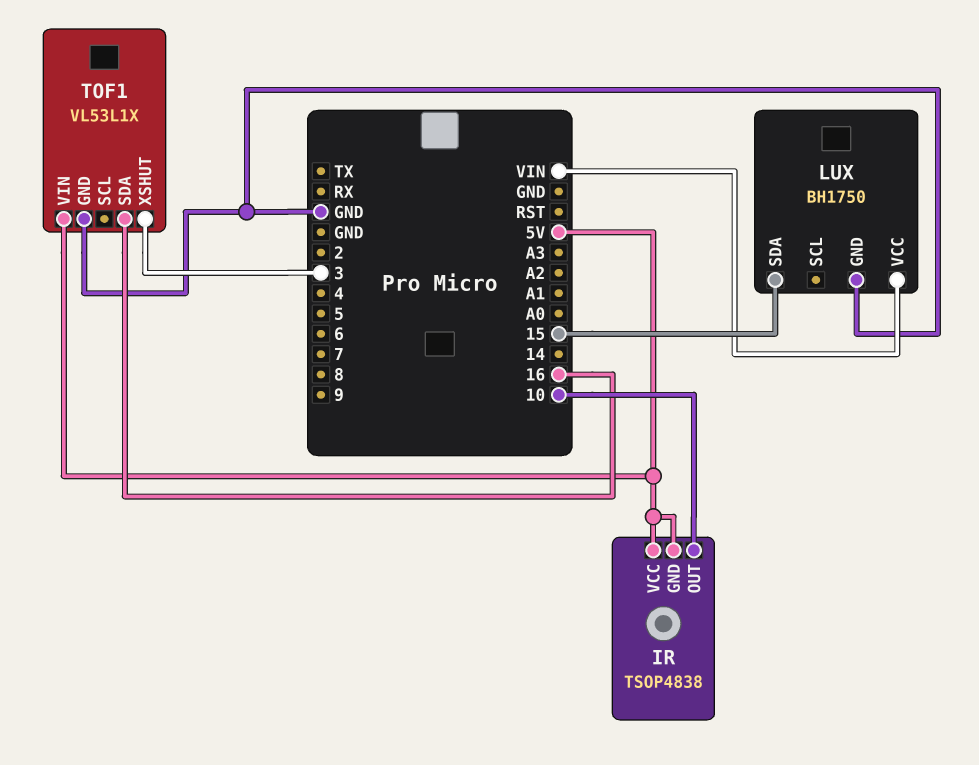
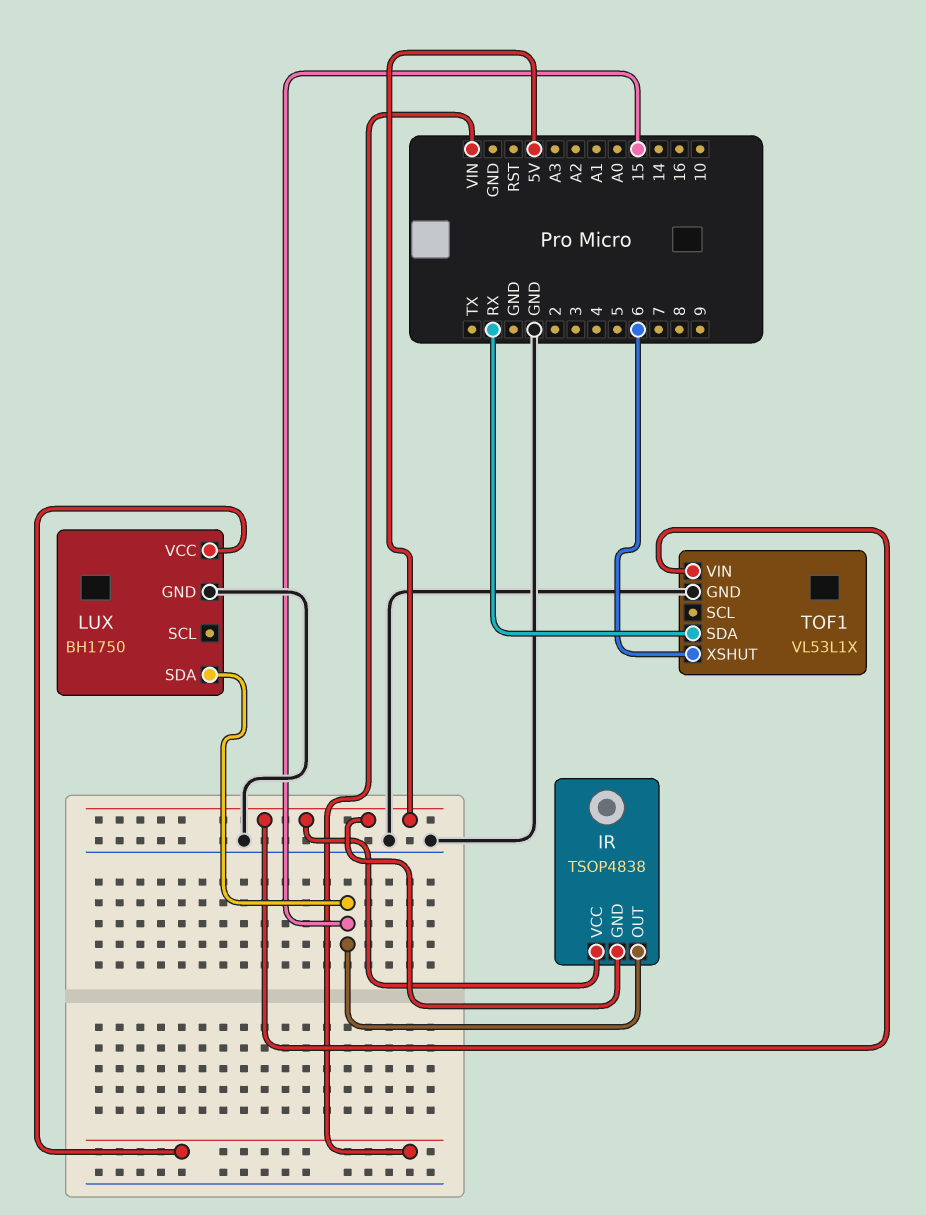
IR pin OUT: 10 -> 15
TOF1 pin SDA: 16 -> RX
TOF1 pin XSHUT: 3 -> 6

